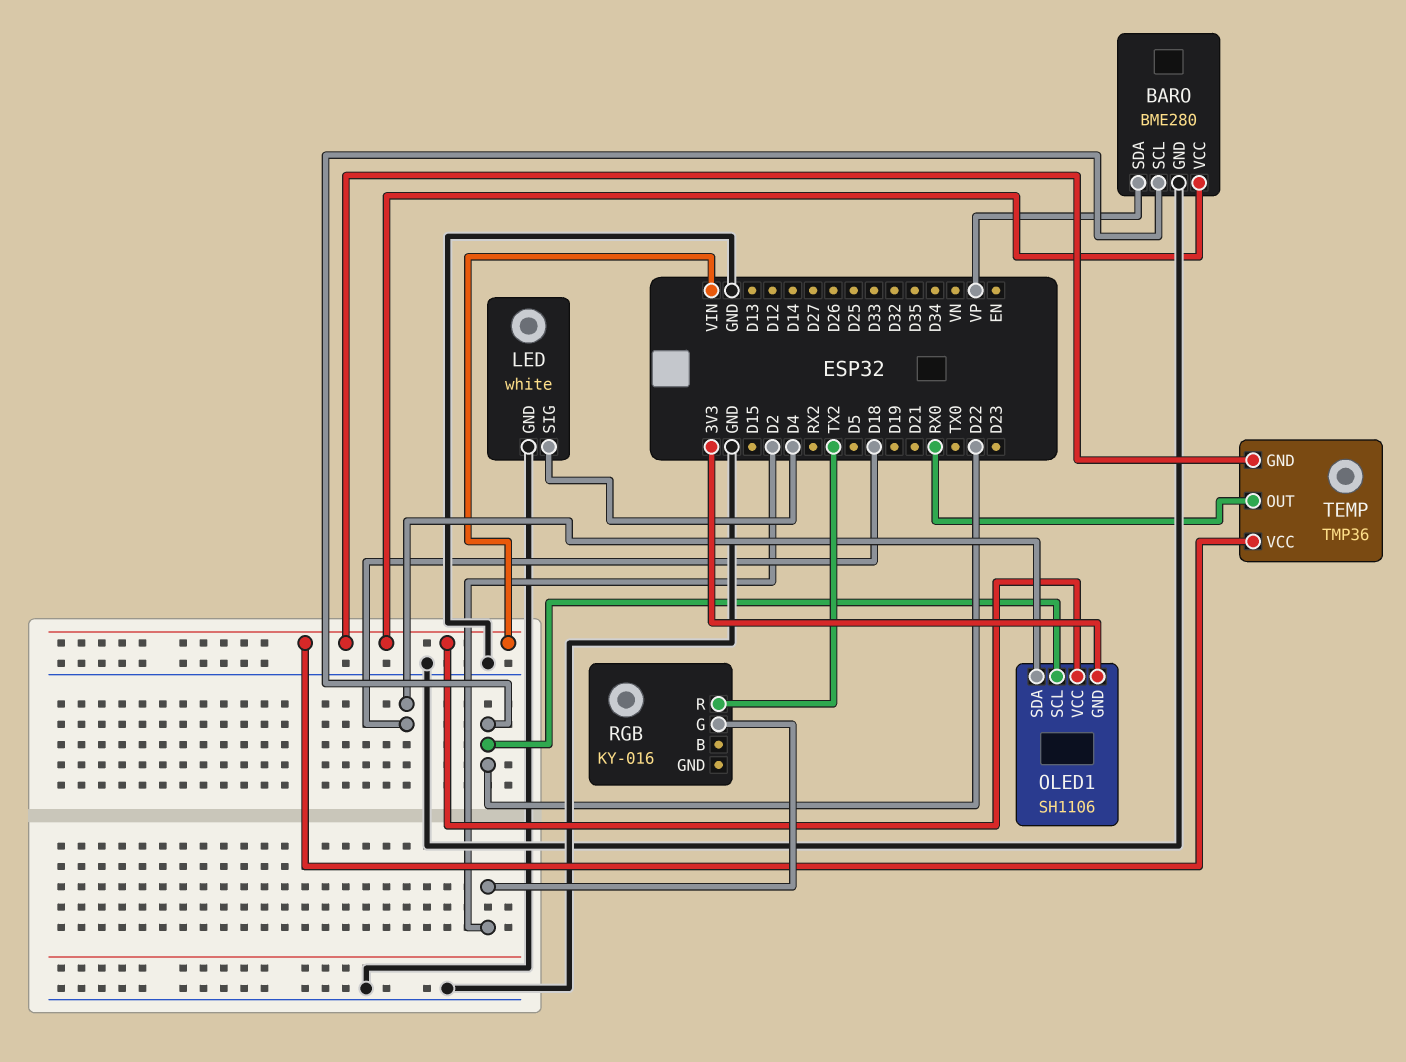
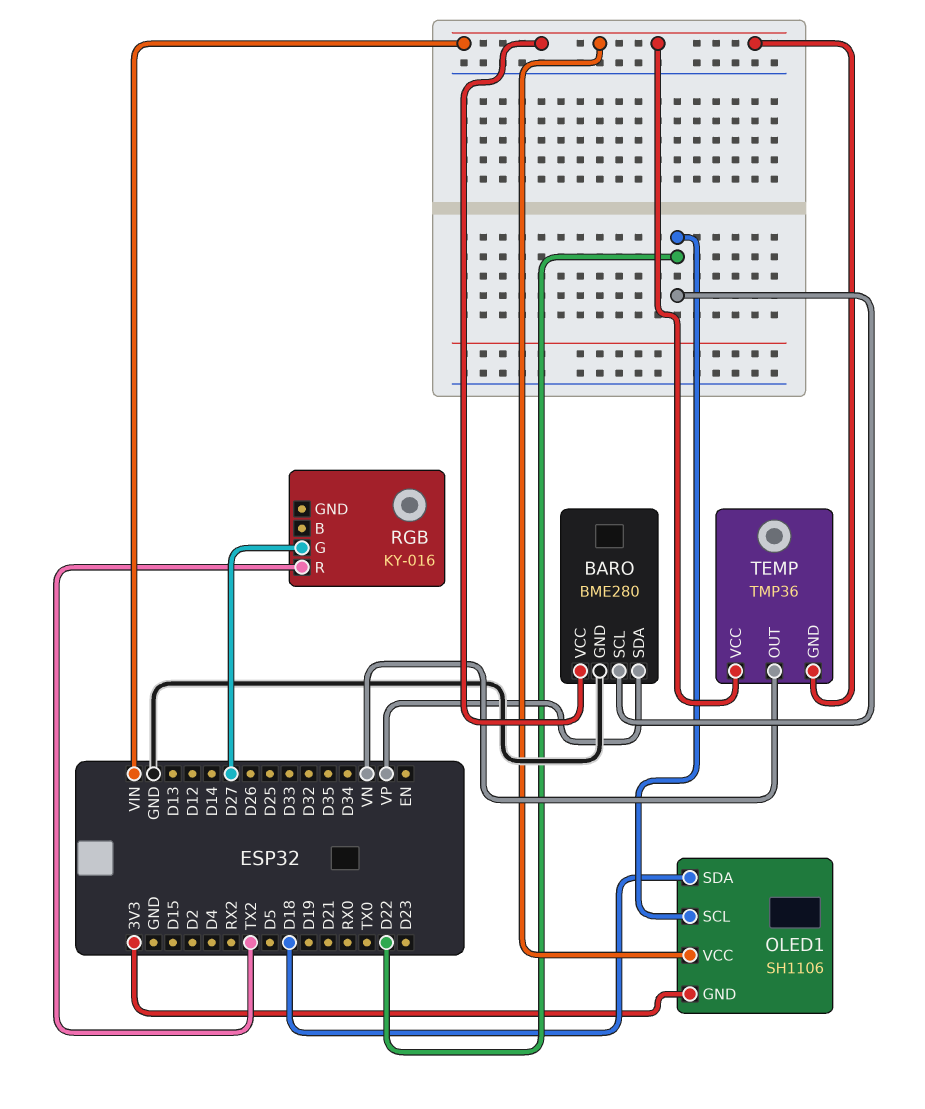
LED: white -> none
LED pin GND: GND -> none
LED pin SIG: D4 -> none
RGB pin G: D2 -> D27
TEMP pin OUT: RX0 -> VN

